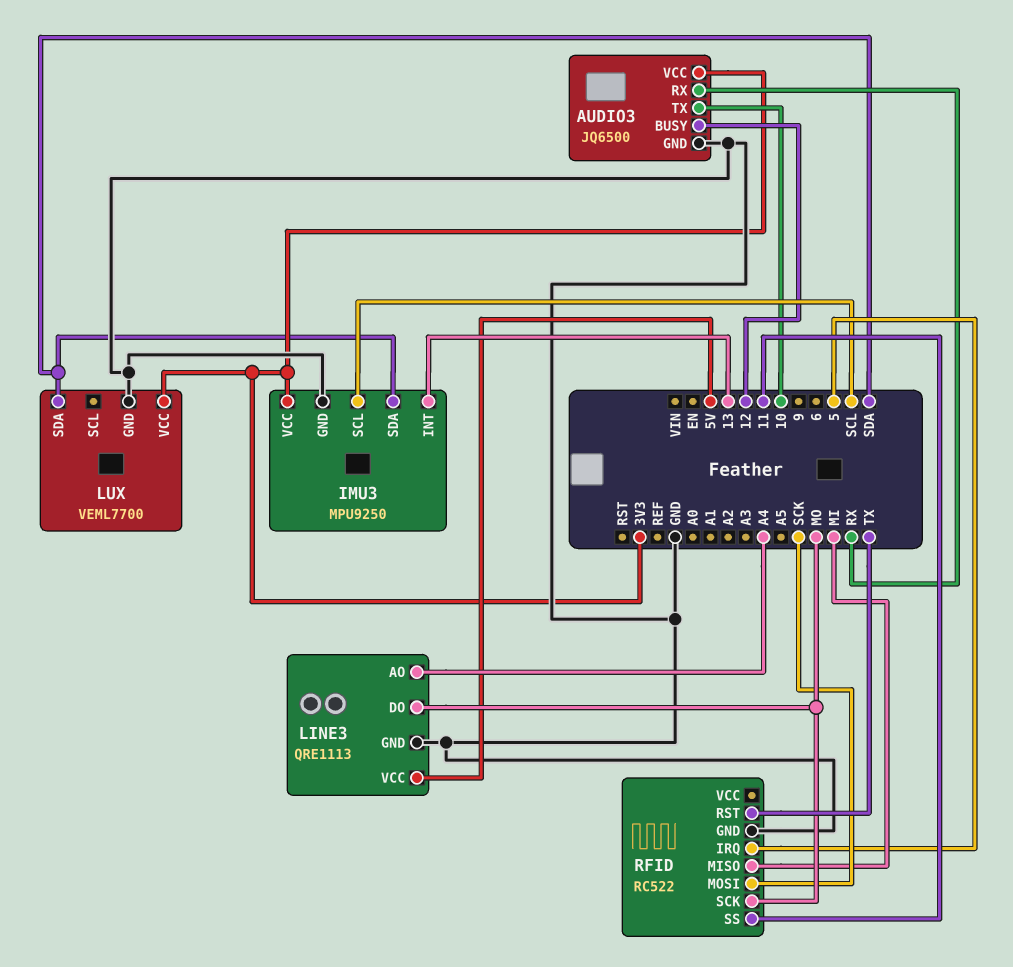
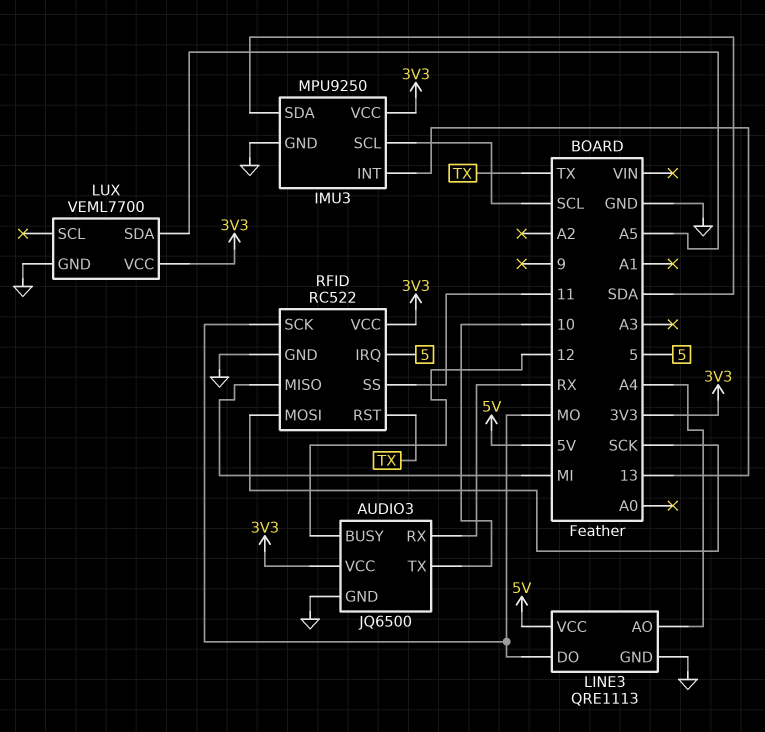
LUX pin SDA: SDA -> A5
RFID pin VCC: none -> 3V3

